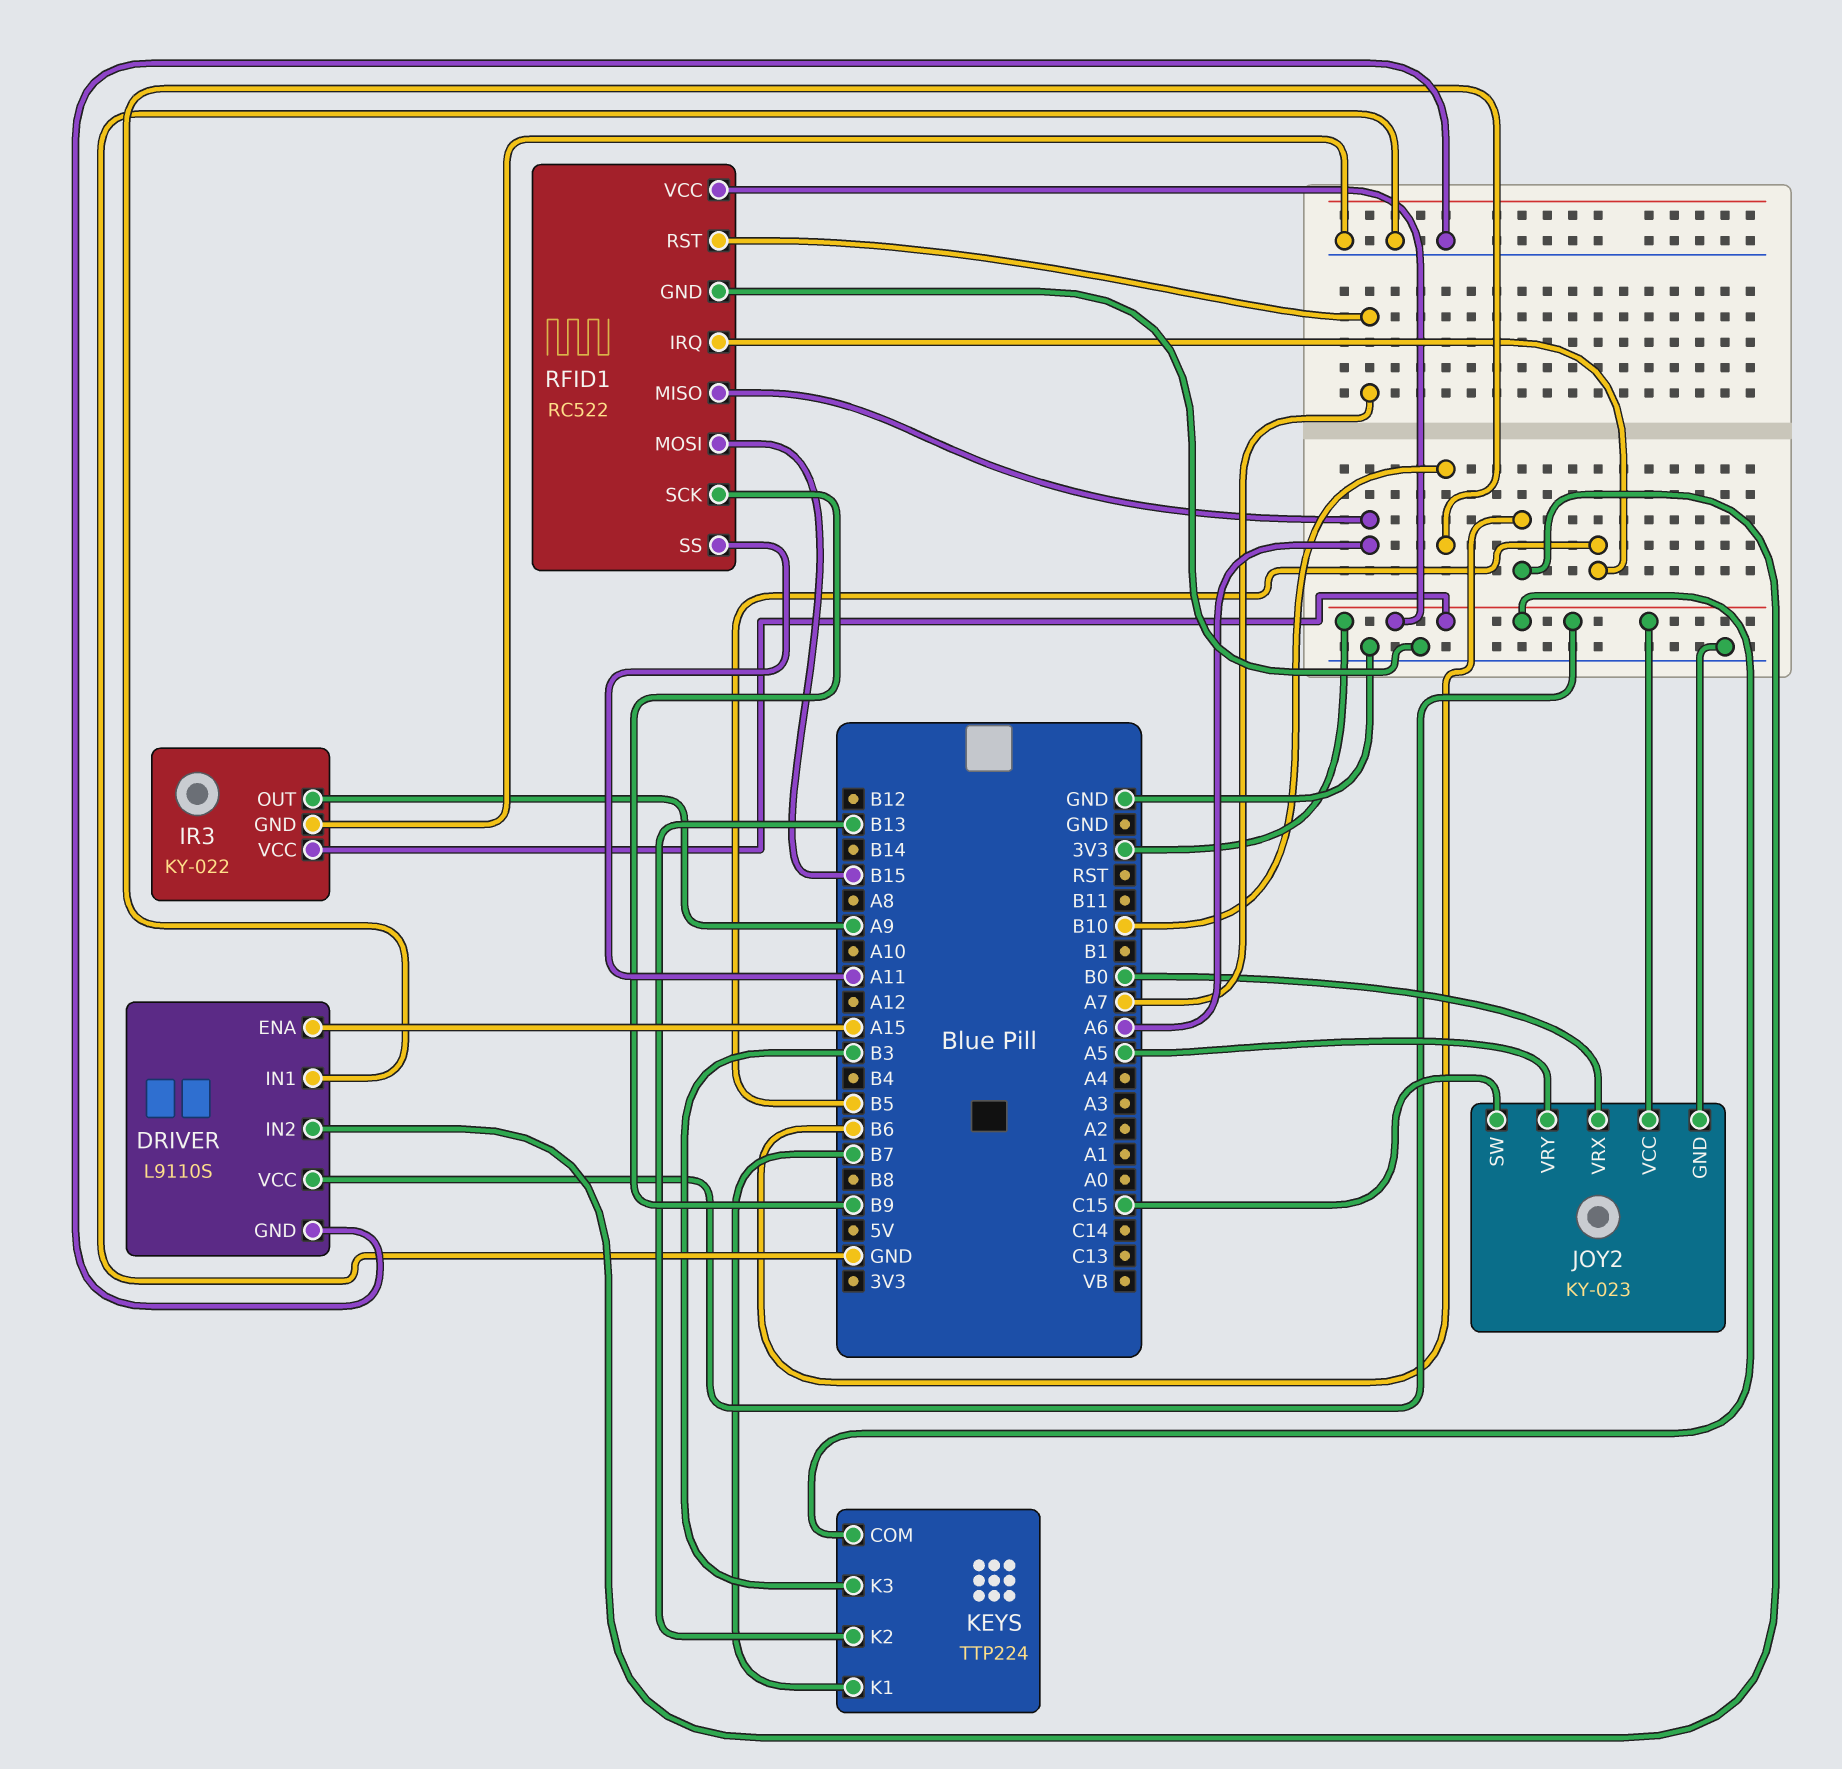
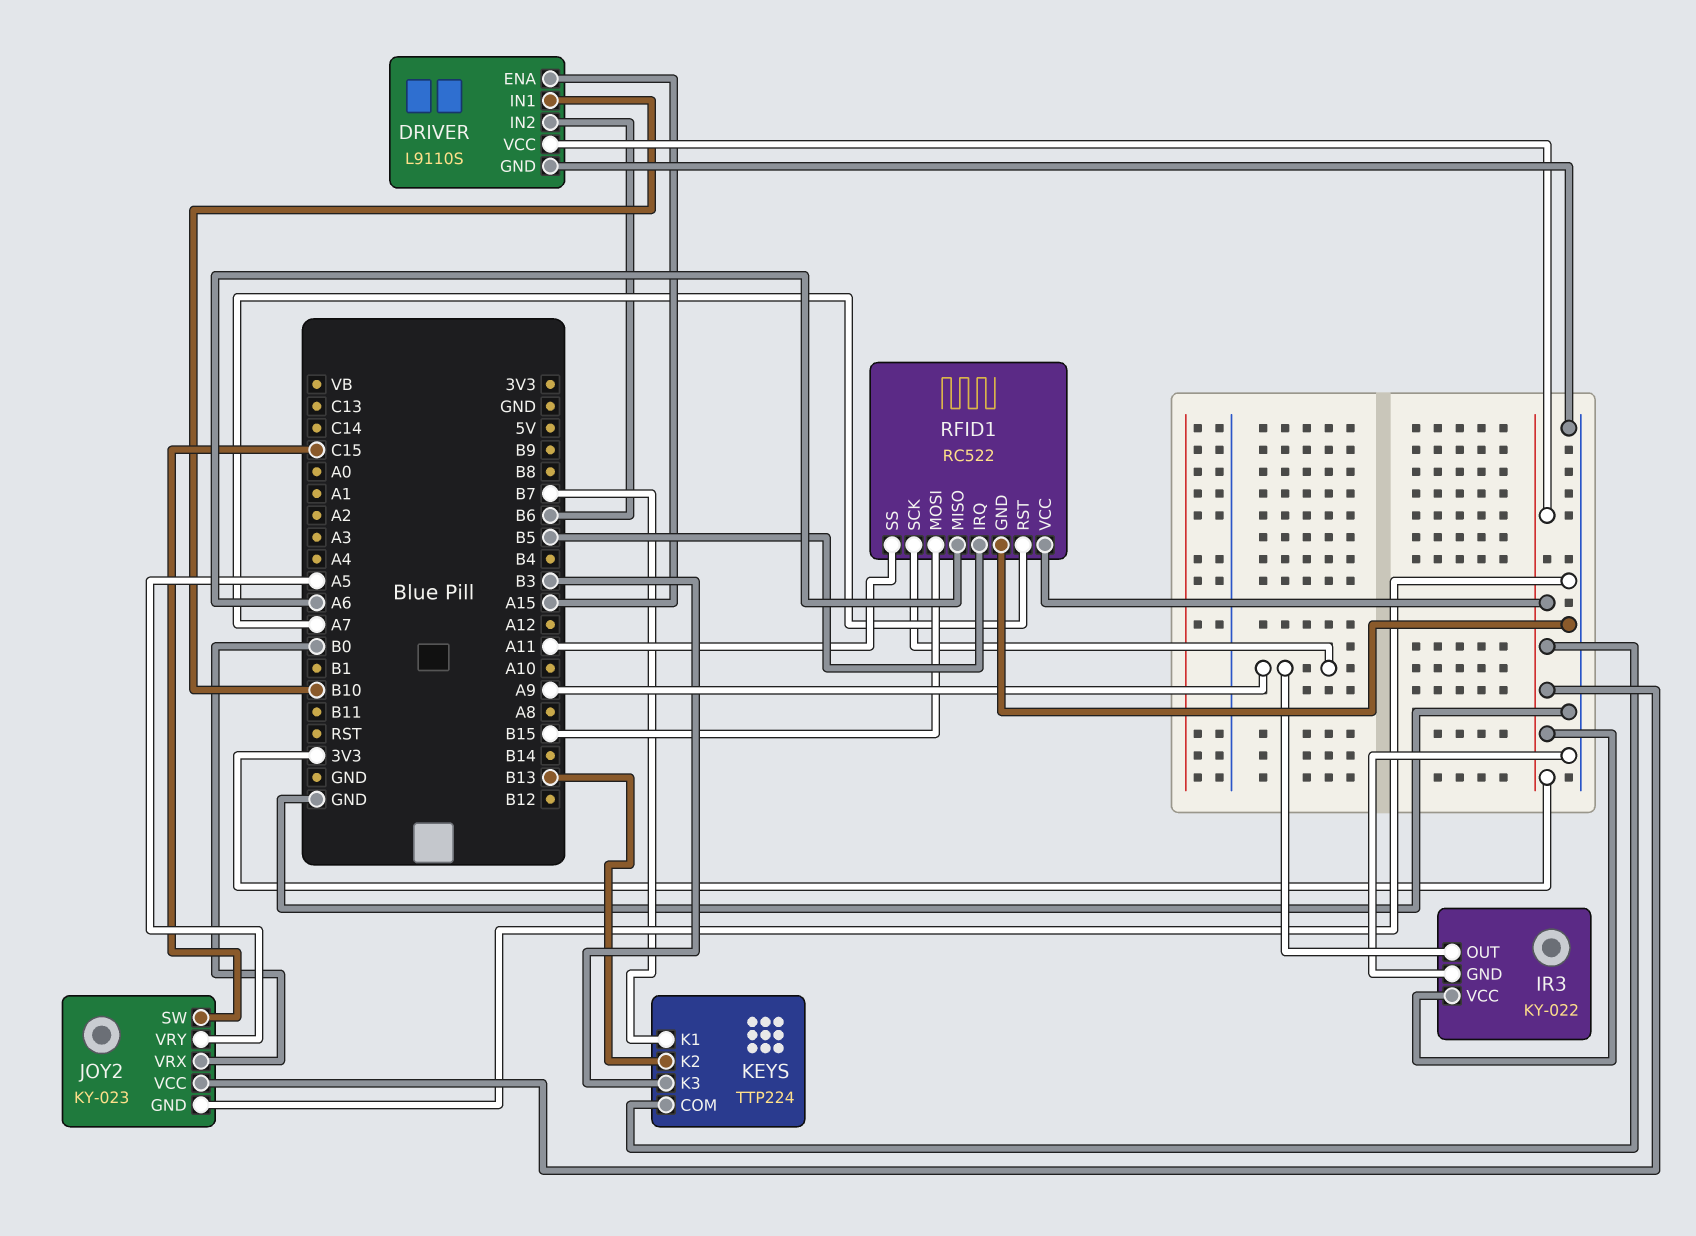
RFID1 pin SCK: B9 -> A9

